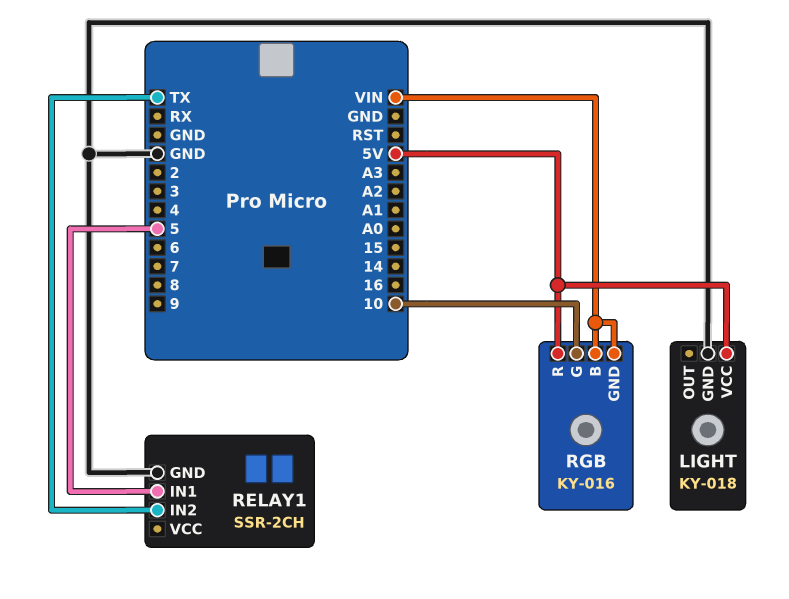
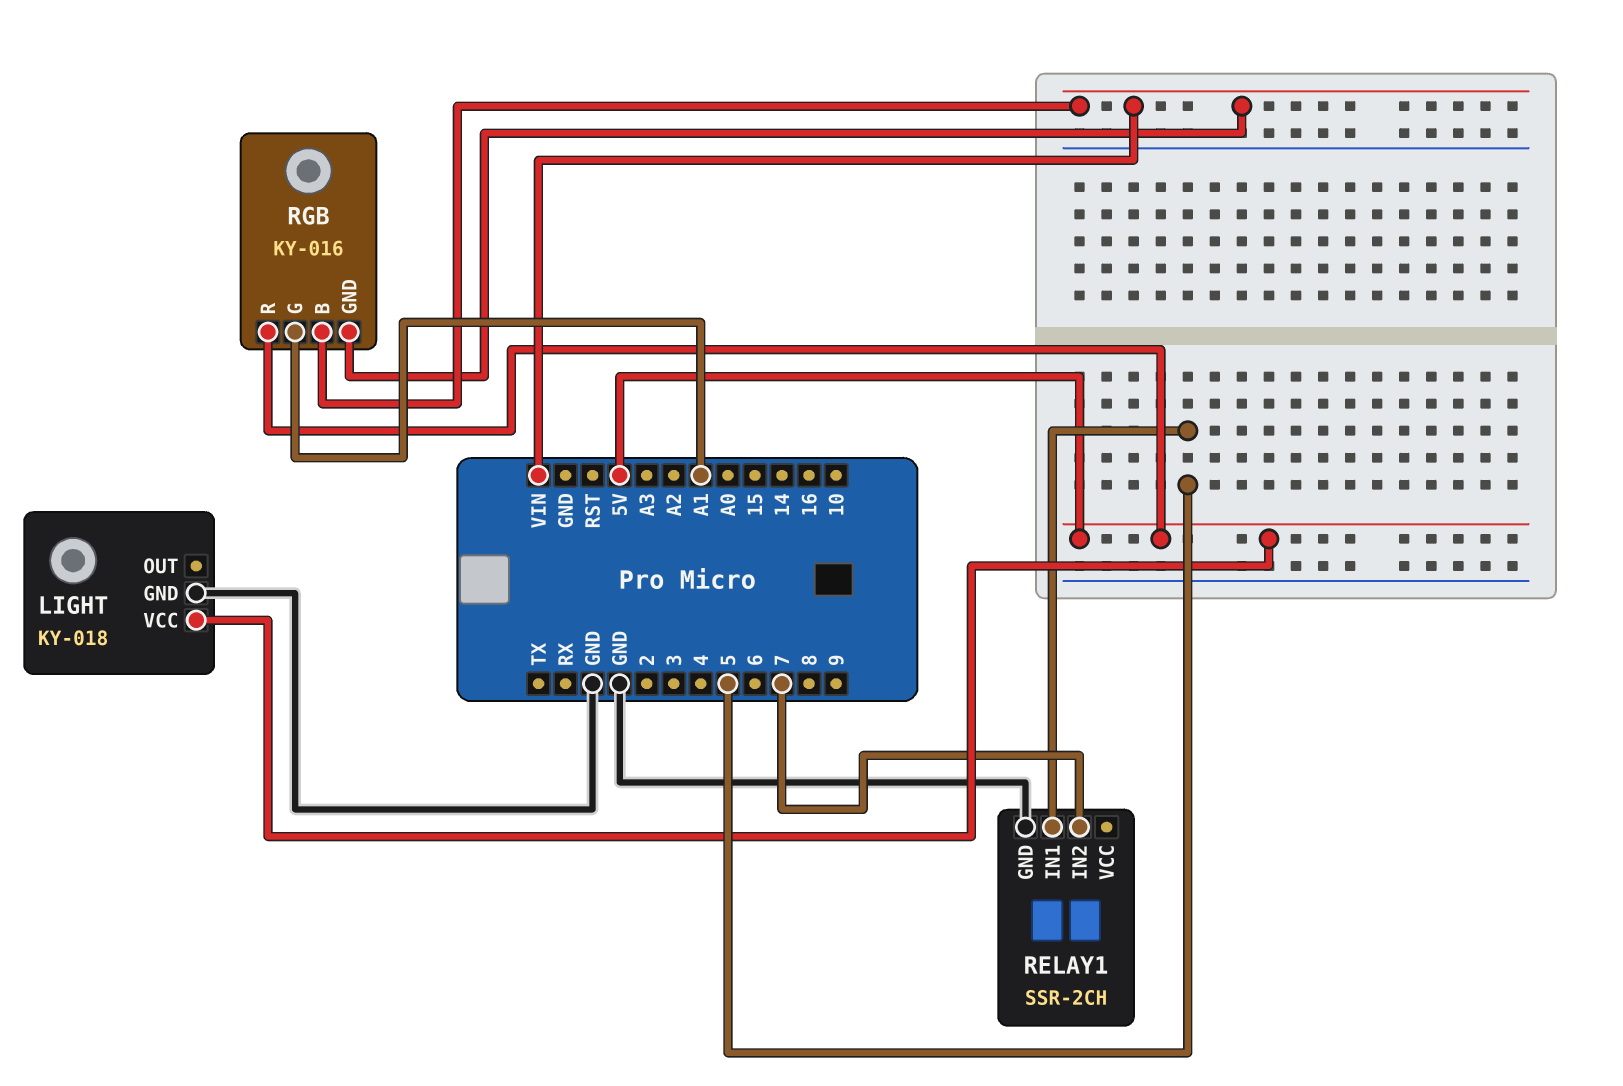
RELAY1 pin IN2: TX -> 7
RGB pin G: 10 -> A1

